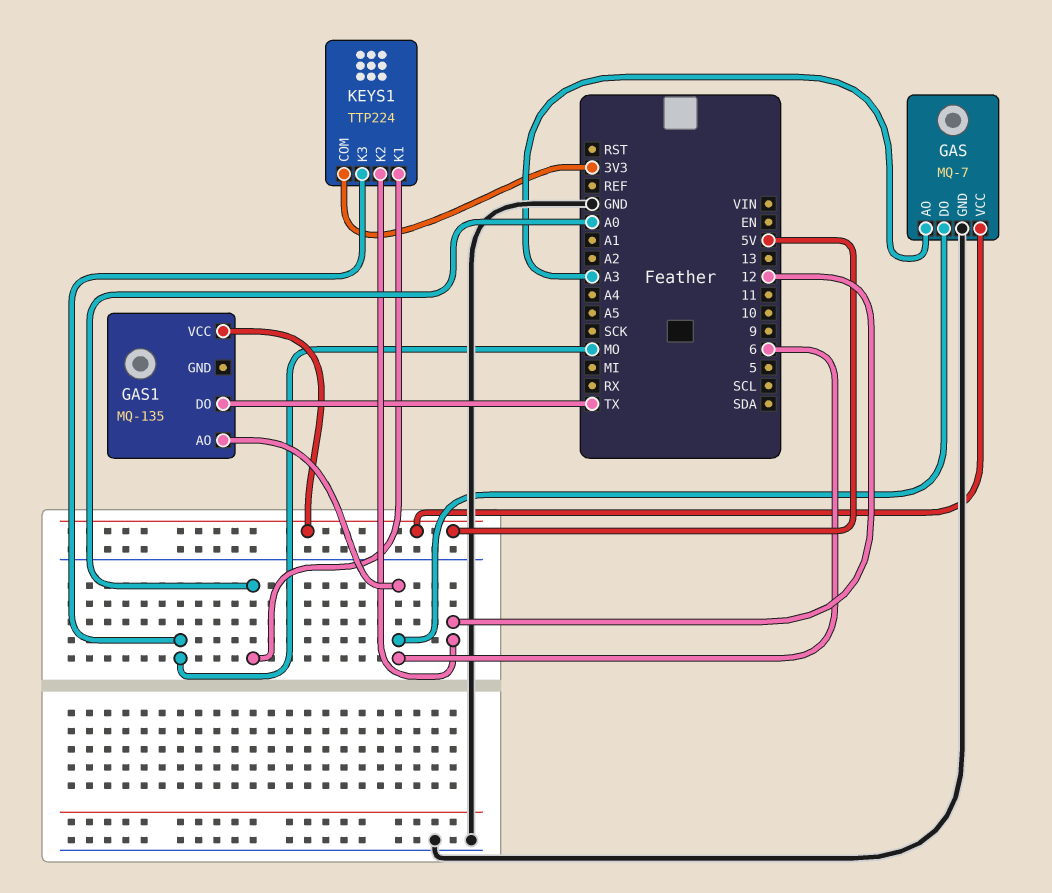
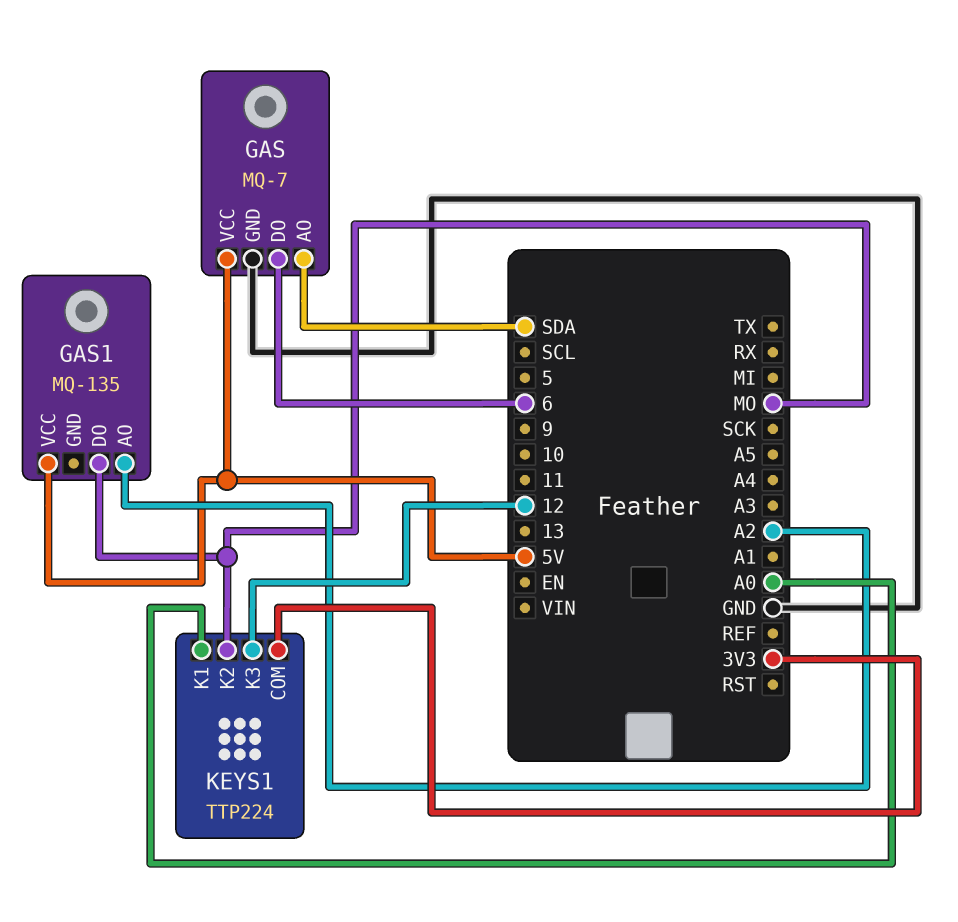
GAS pin AO: A3 -> SDA
GAS1 pin AO: 6 -> A2
GAS1 pin DO: TX -> MO
KEYS1 pin K2: 12 -> MO
KEYS1 pin K3: MO -> 12

